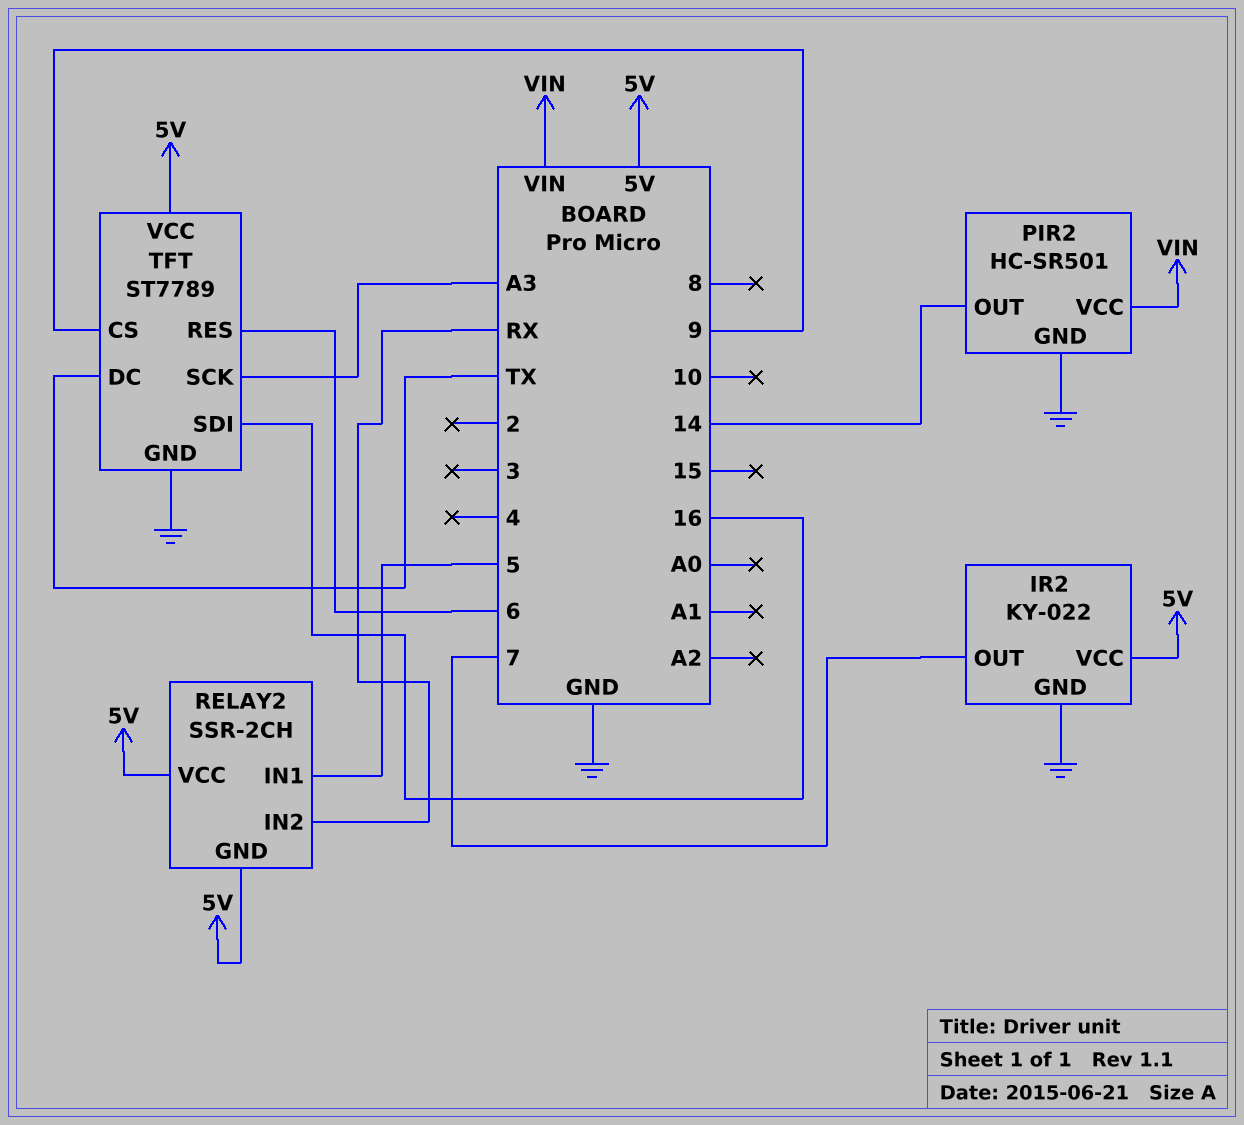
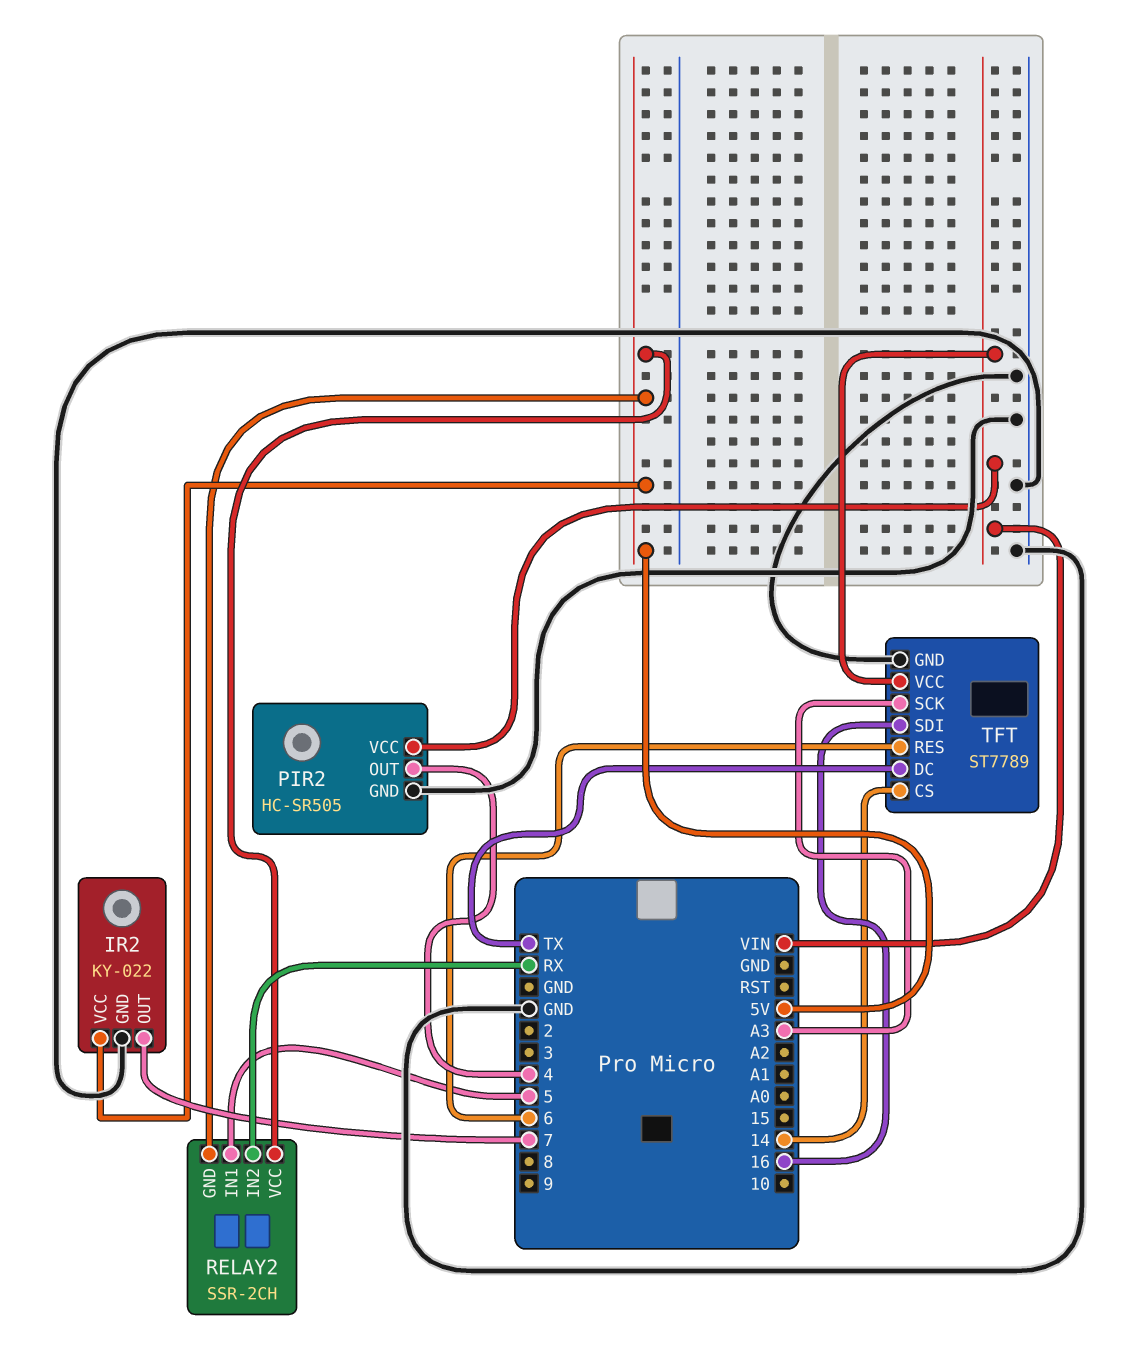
PIR2: HC-SR501 -> HC-SR505
PIR2 pin OUT: 14 -> 4
TFT pin CS: 9 -> 14
TFT pin VCC: 5V -> VIN

